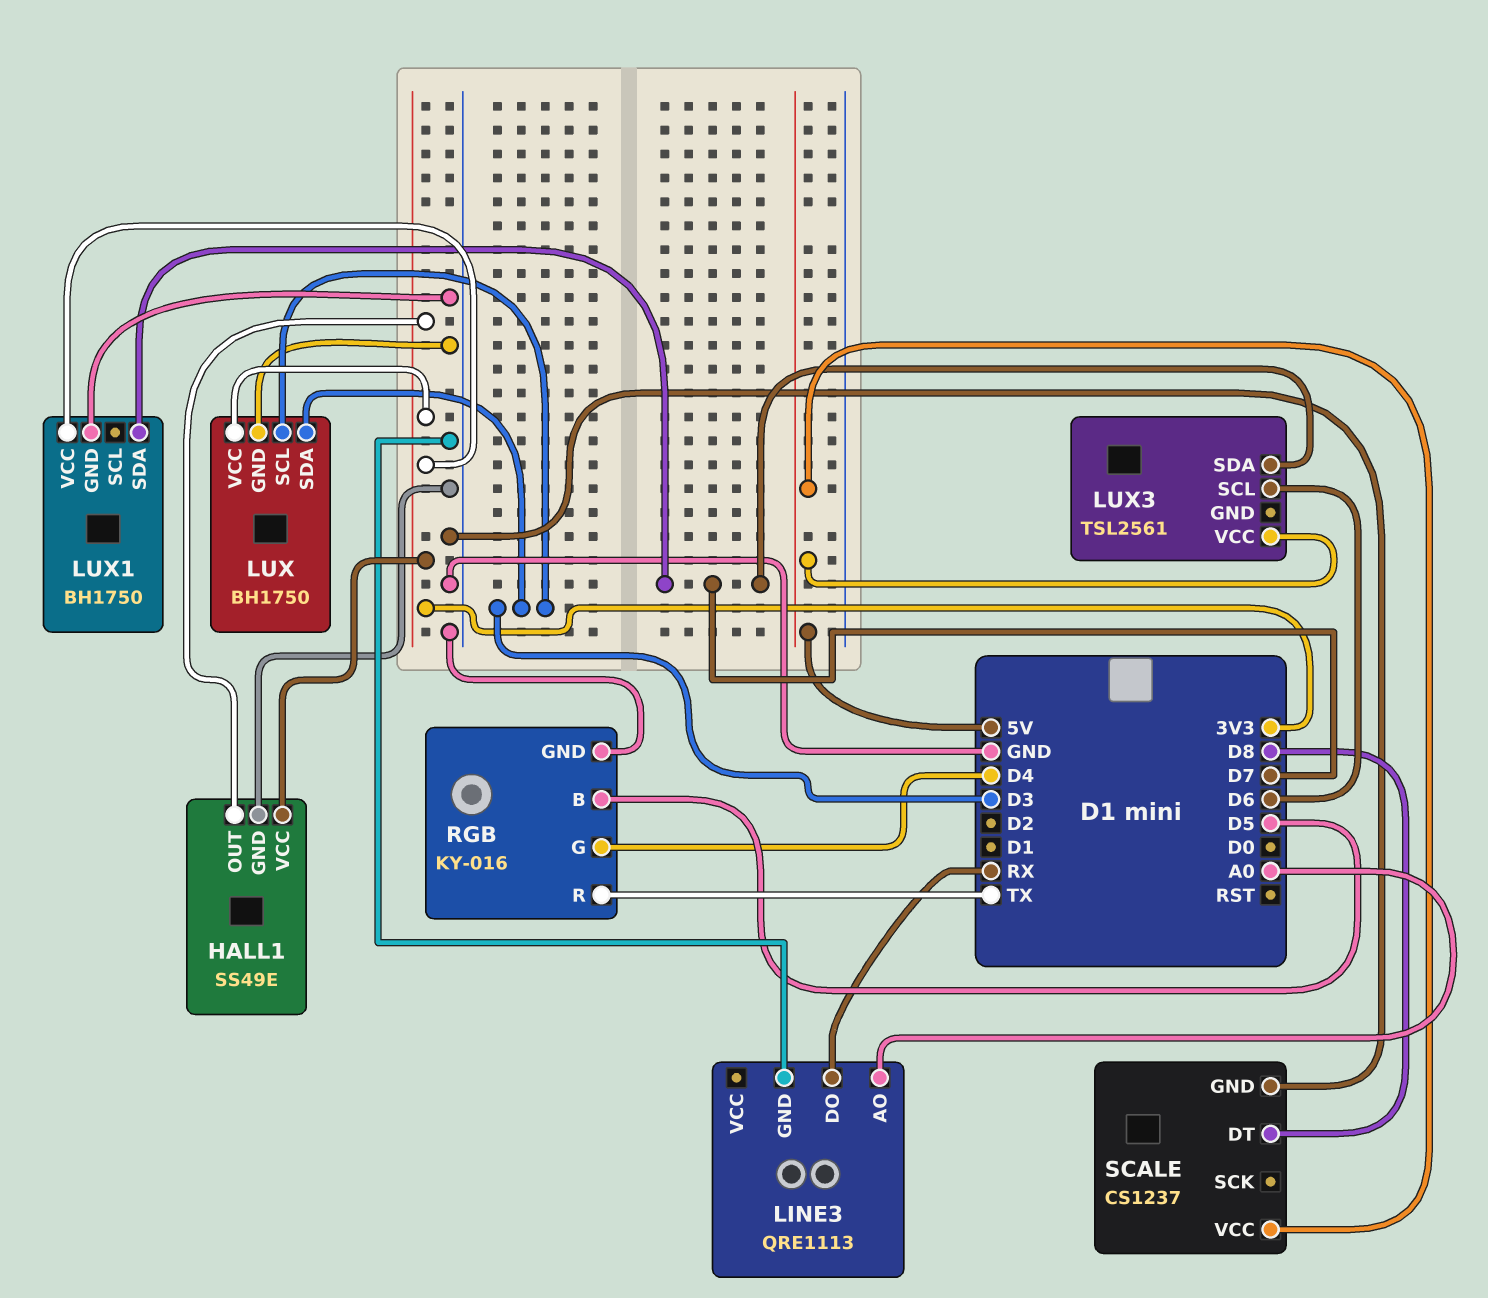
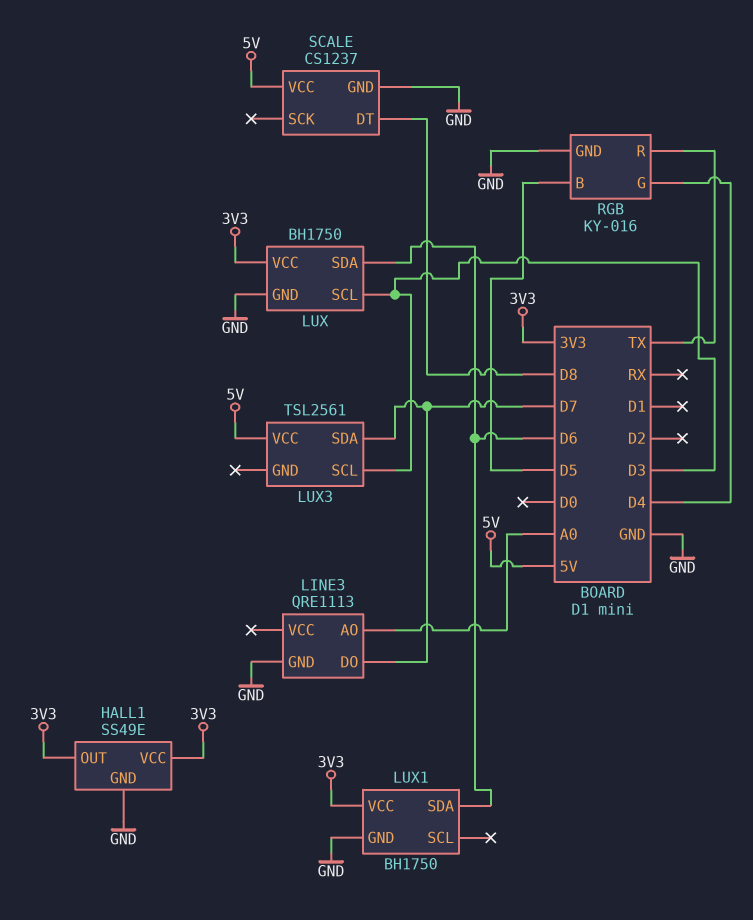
LINE3 pin DO: RX -> D7
LUX pin SDA: D3 -> D6
LUX1 pin SDA: D7 -> D6
LUX3 pin SCL: D6 -> D3

